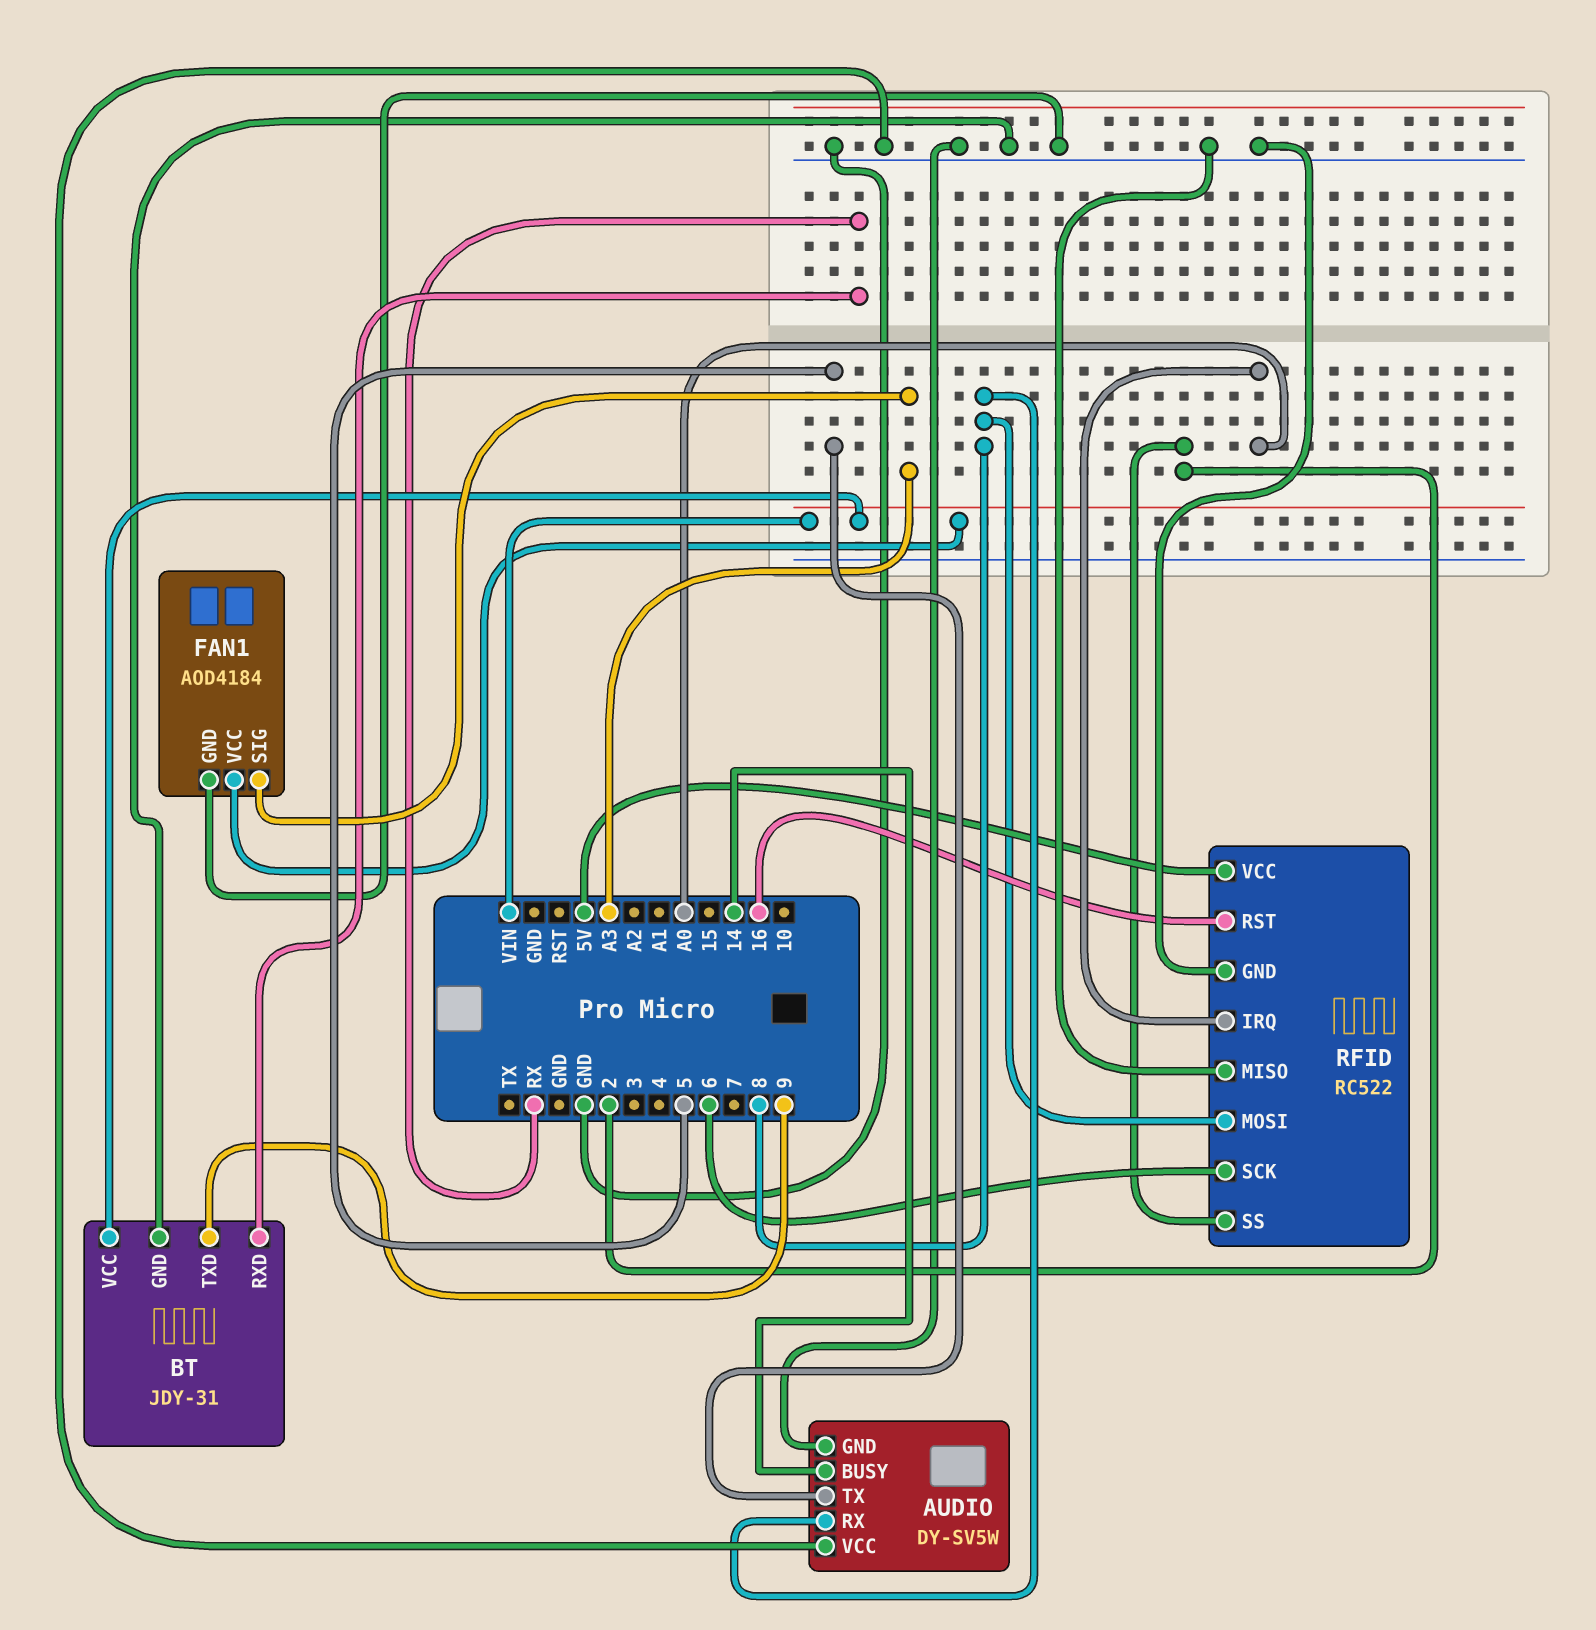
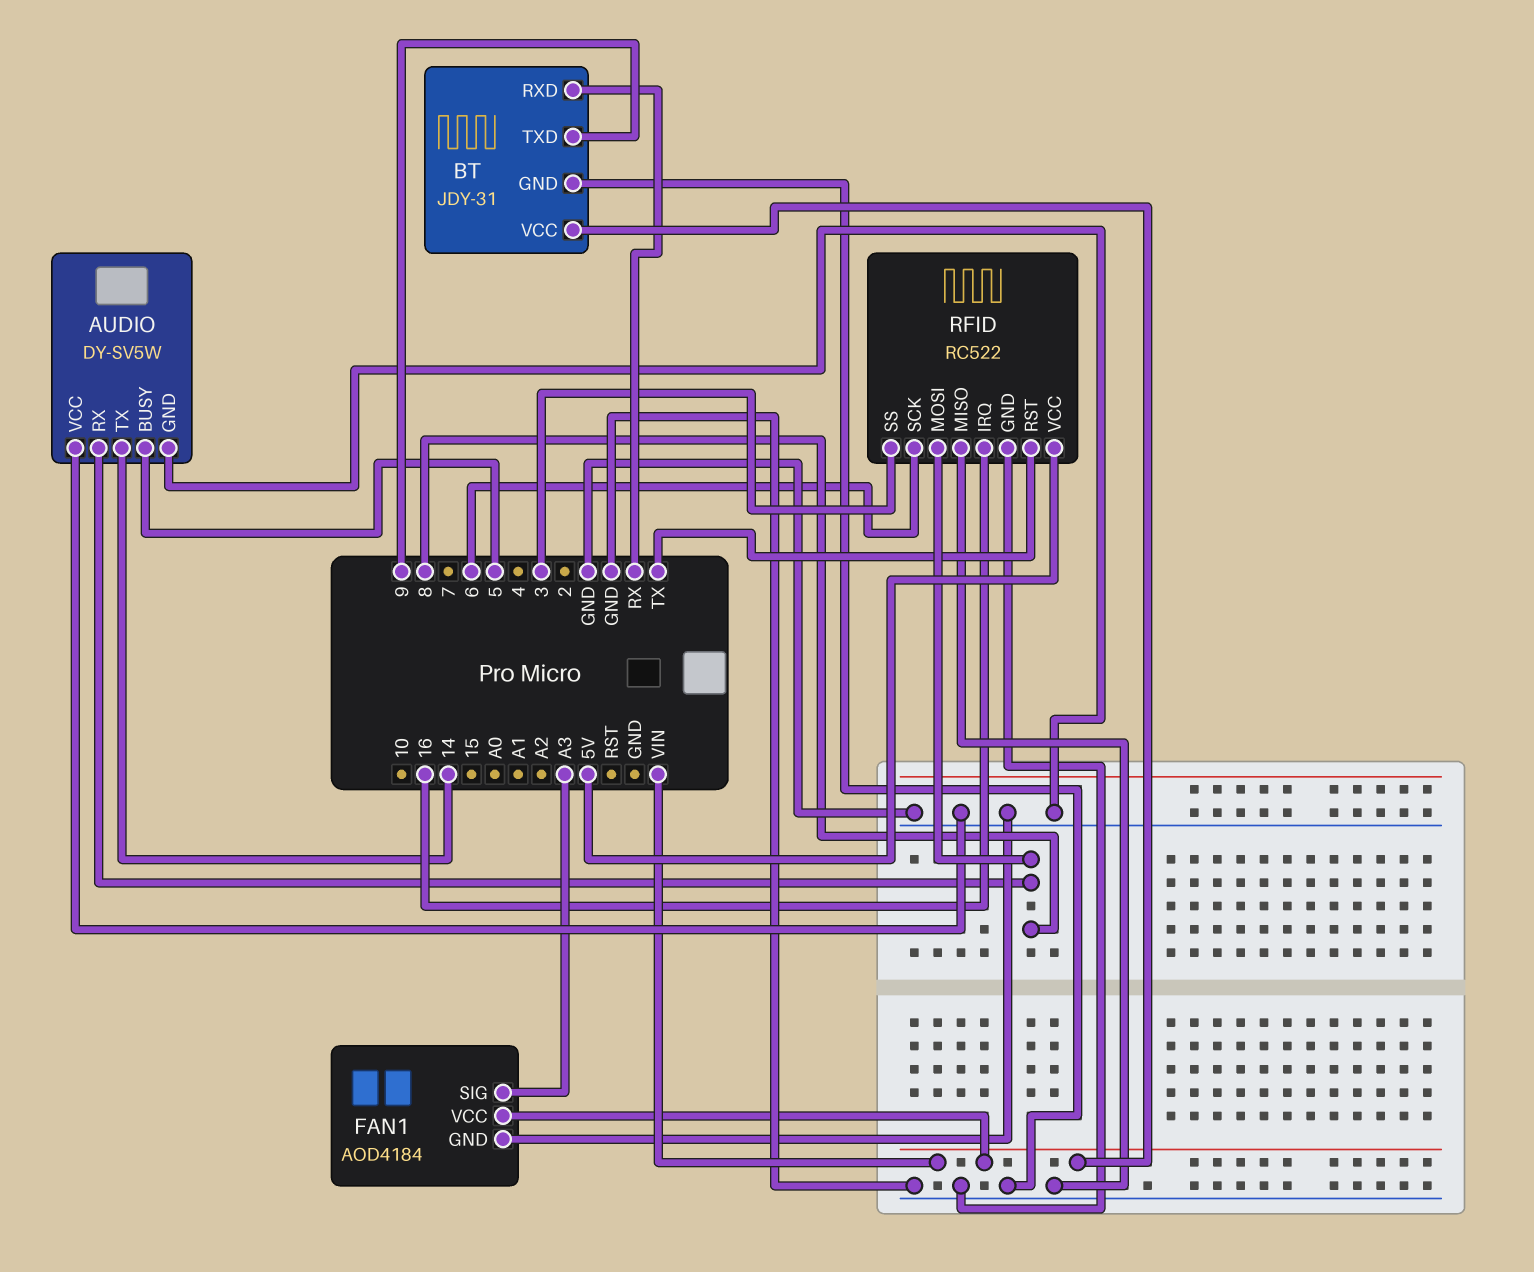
AUDIO pin BUSY: 14 -> 5
AUDIO pin TX: 5 -> 14
RFID pin IRQ: A0 -> 16
RFID pin RST: 16 -> TX
RFID pin SS: 2 -> 3

